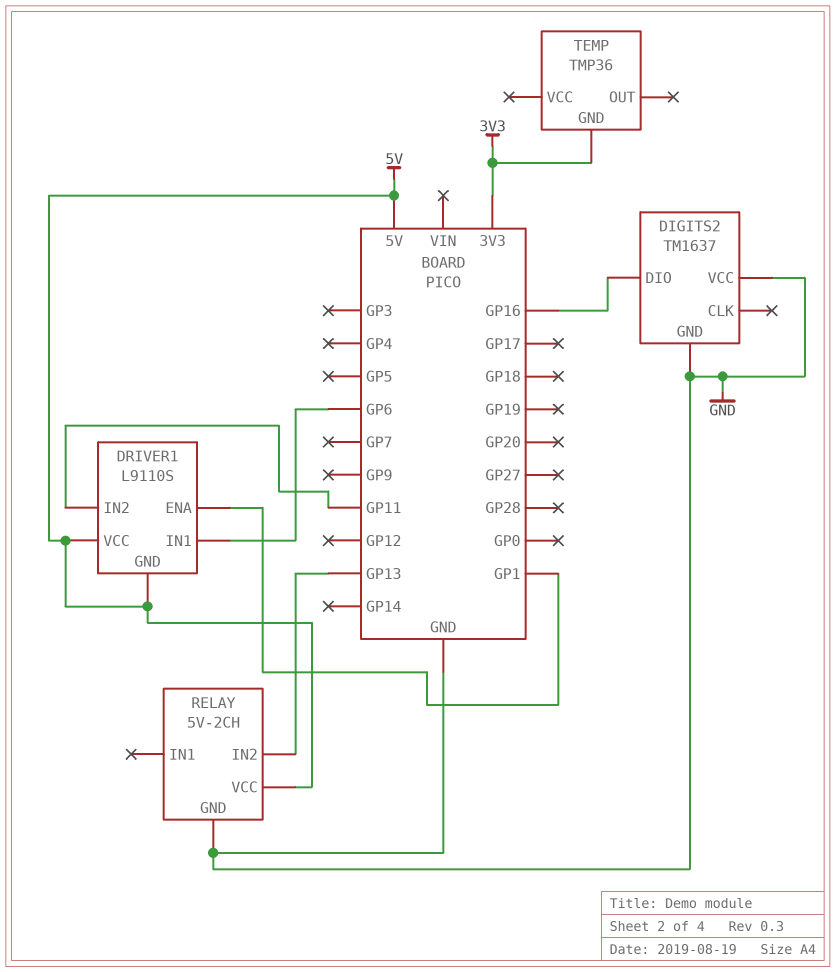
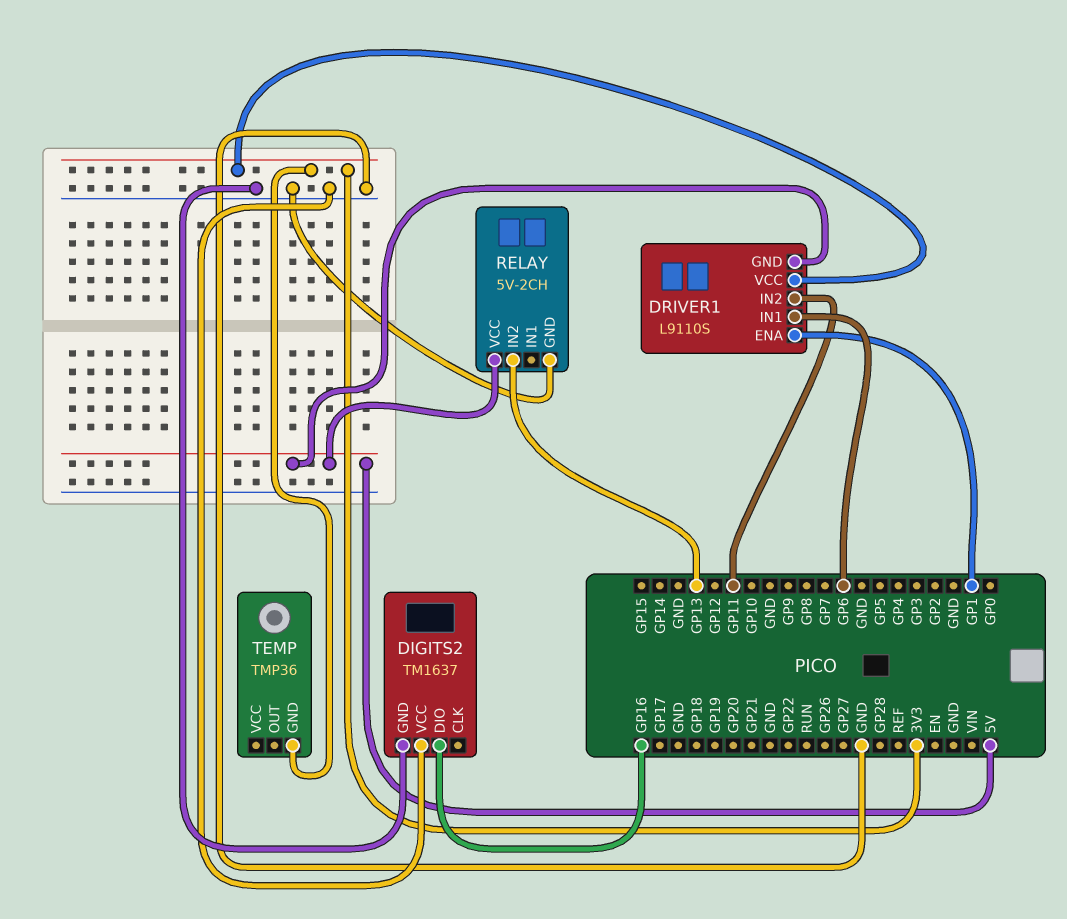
DRIVER1 pin VCC: 5V -> 3V3

